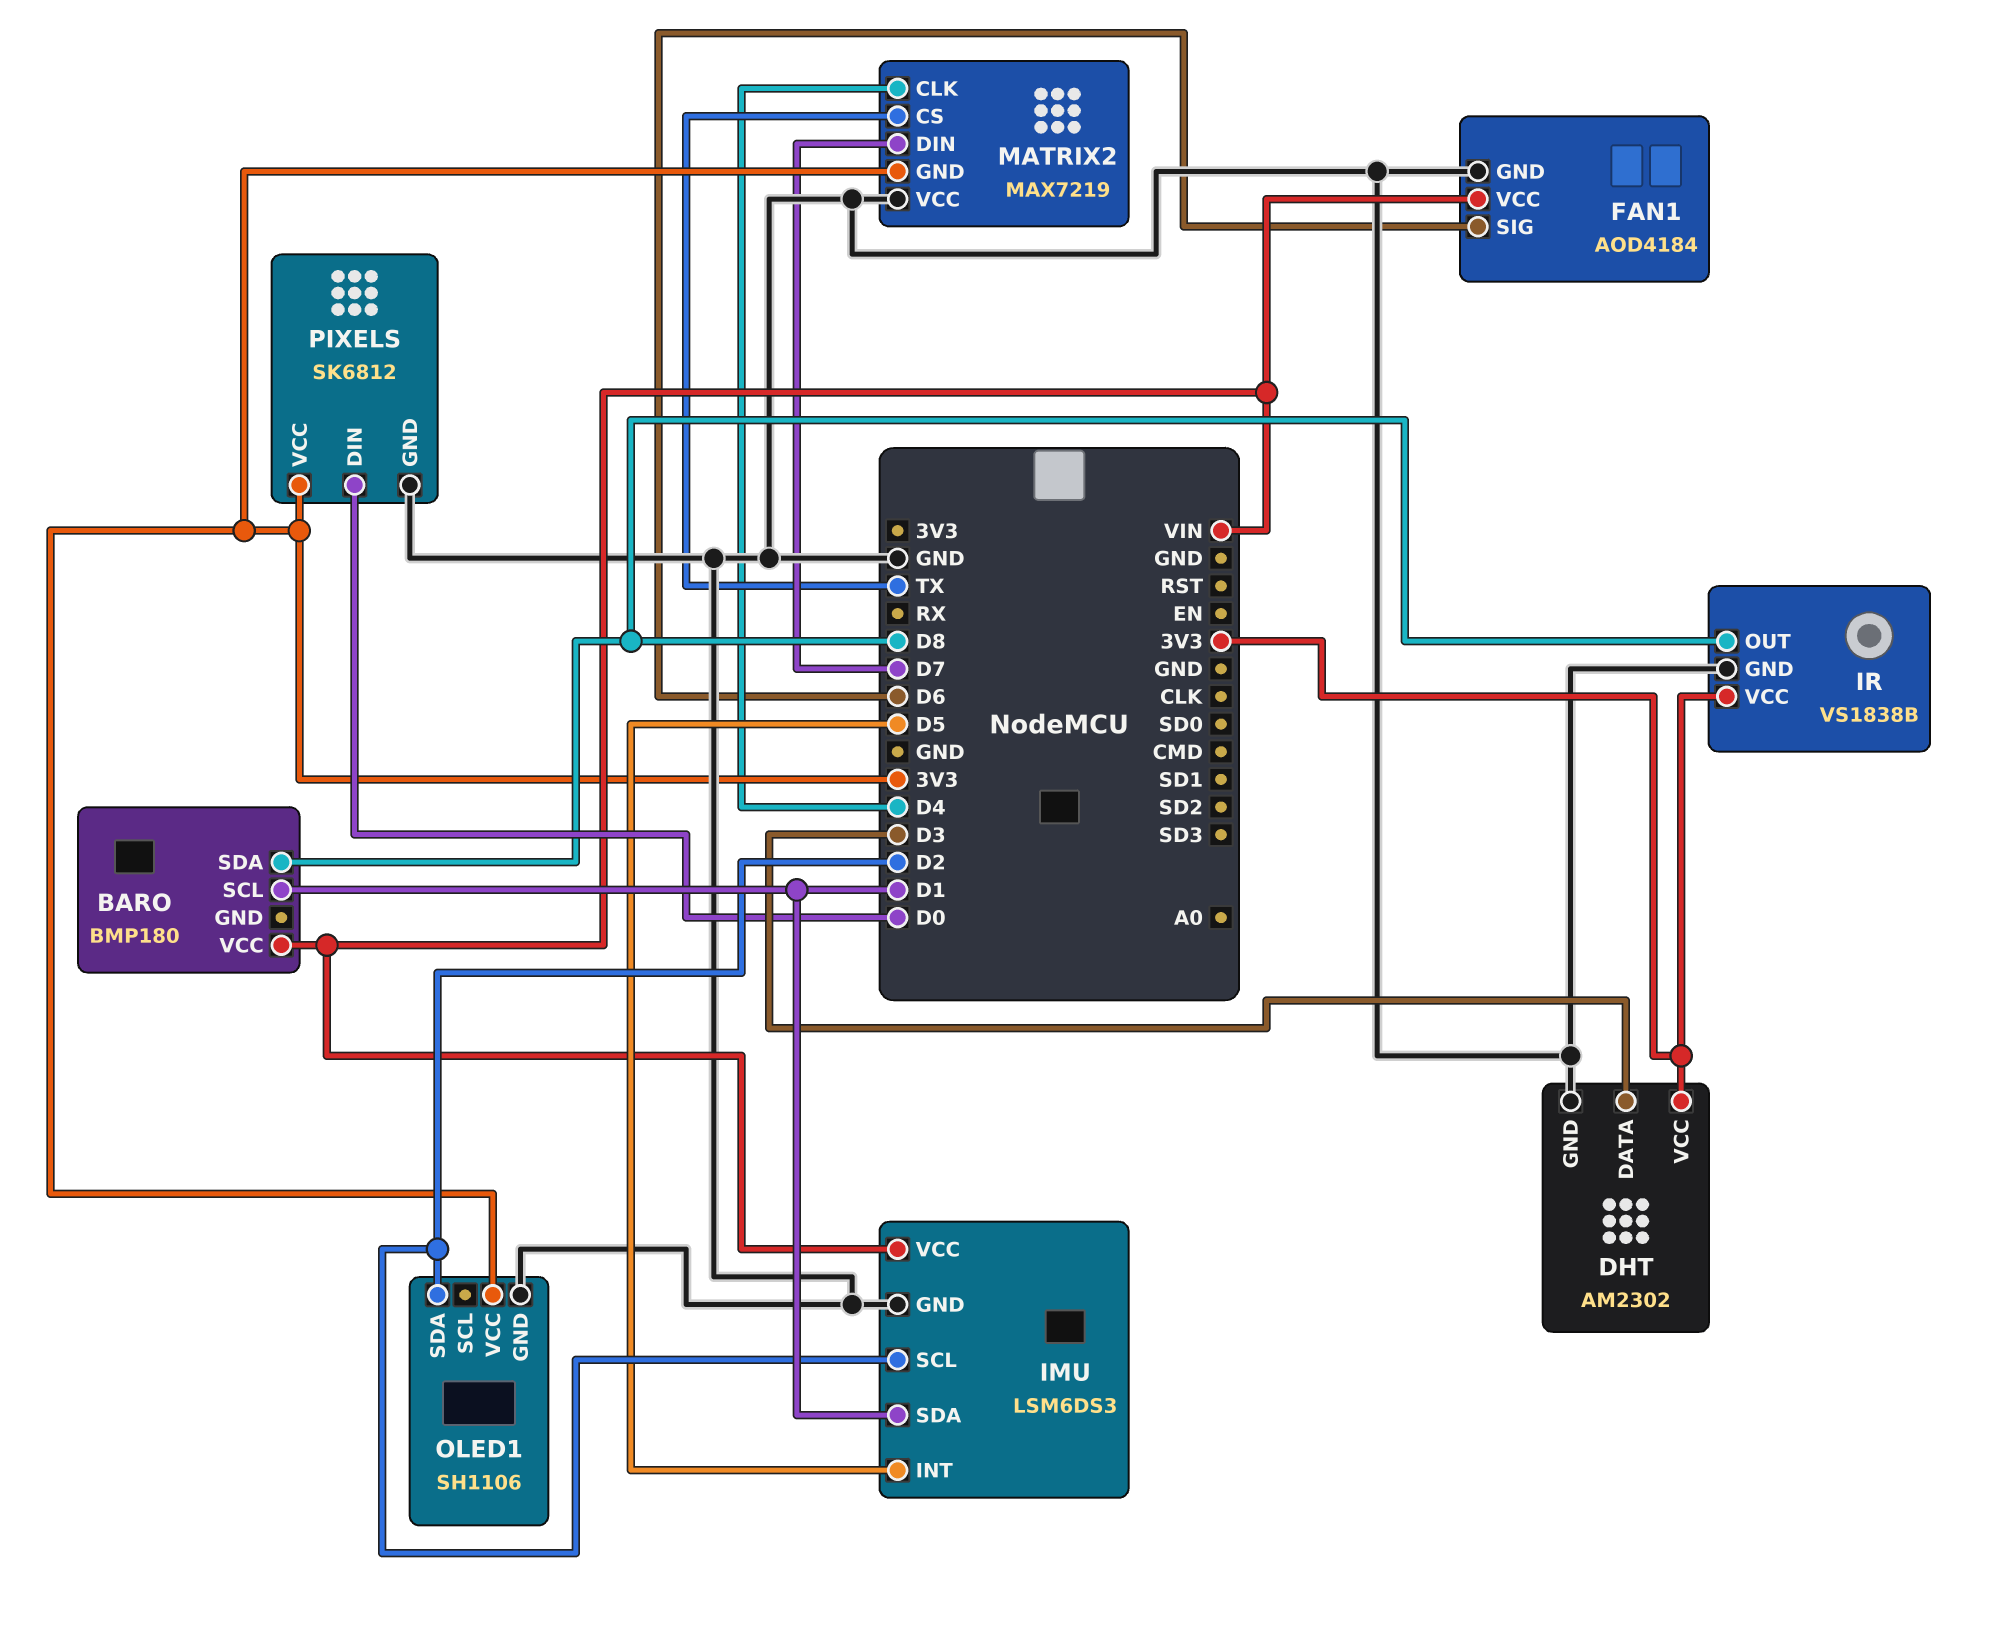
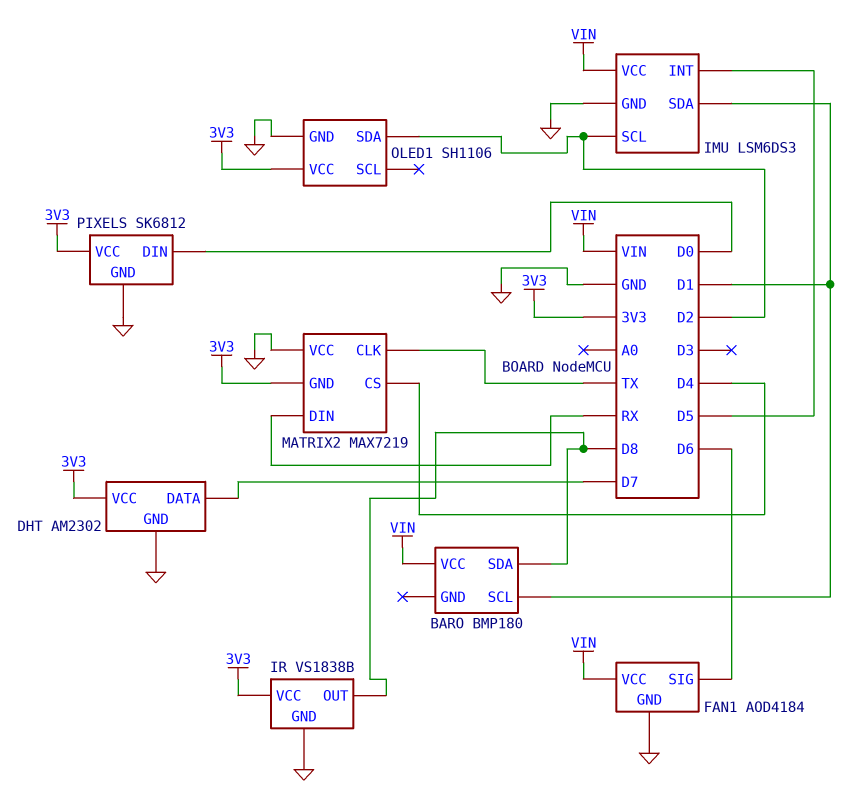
DHT pin DATA: D3 -> D7
MATRIX2 pin CLK: D4 -> TX
MATRIX2 pin CS: TX -> D4
MATRIX2 pin DIN: D7 -> RX

